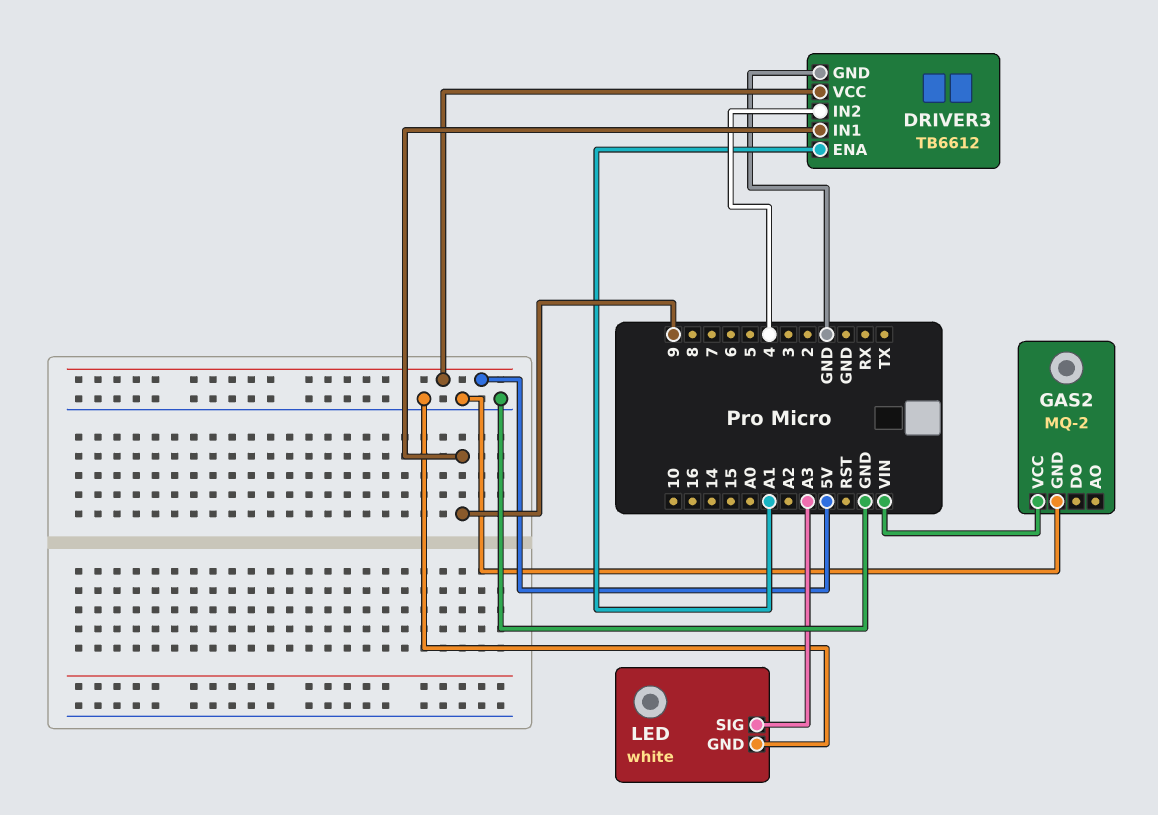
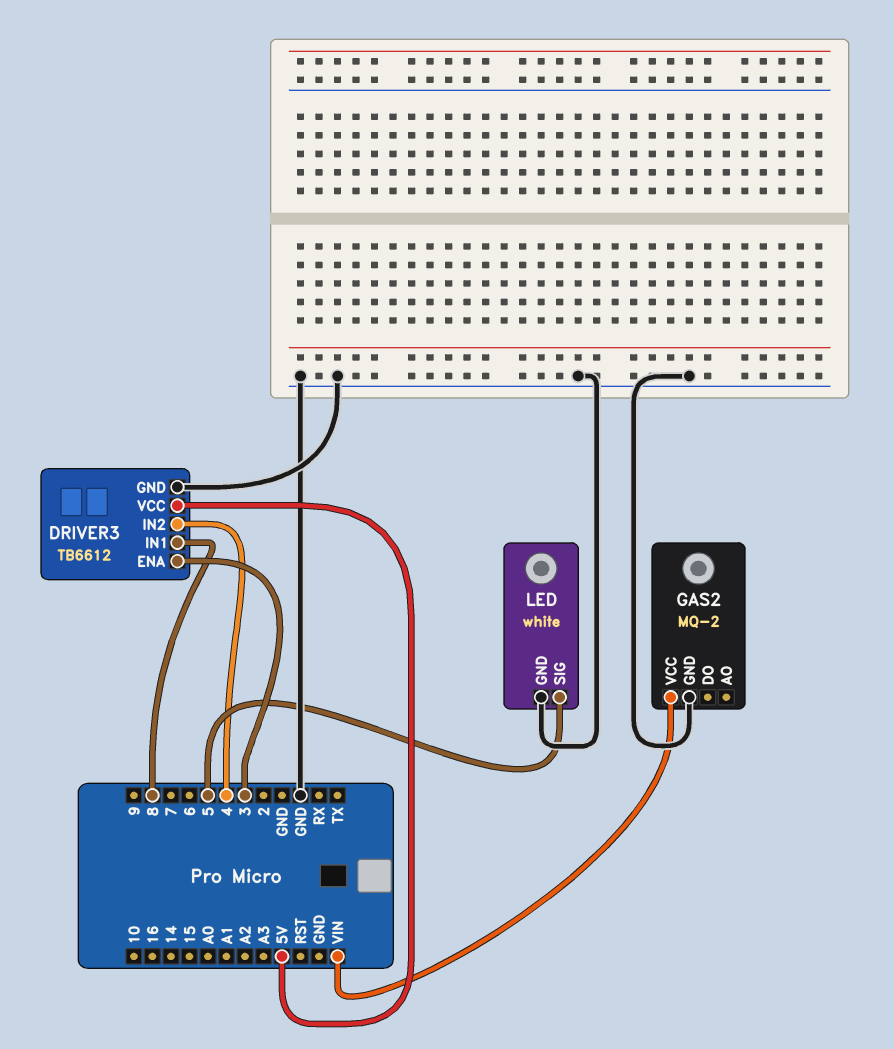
DRIVER3 pin ENA: A1 -> 3
DRIVER3 pin IN1: 9 -> 8
LED pin SIG: A3 -> 5

